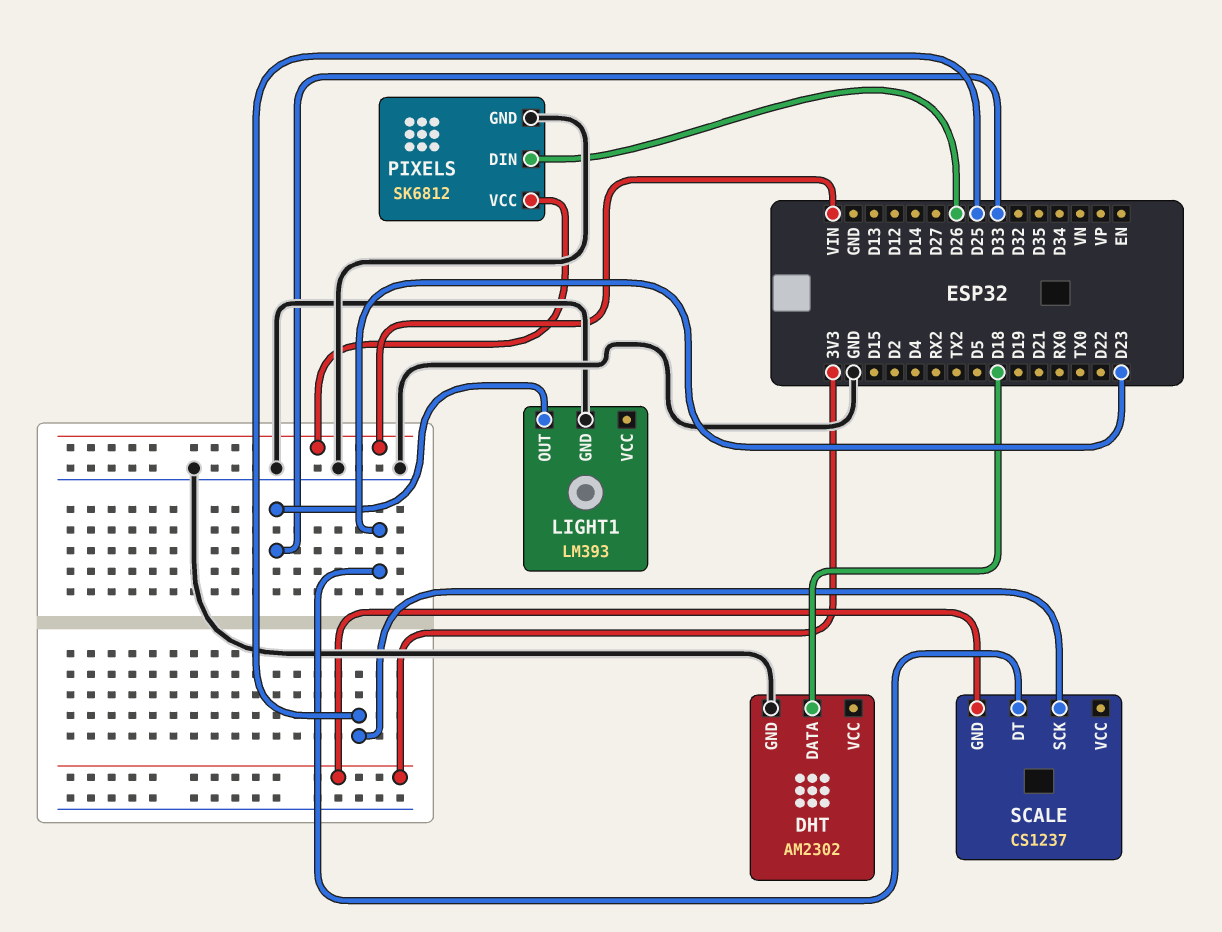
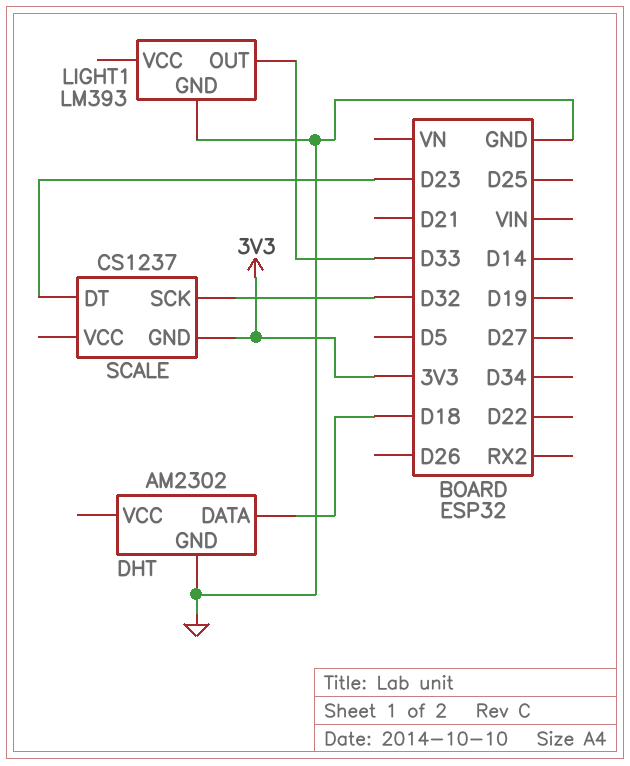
PIXELS: SK6812 -> none
PIXELS pin DIN: D26 -> none
PIXELS pin GND: GND -> none
PIXELS pin VCC: VIN -> none
SCALE pin SCK: D25 -> D32

